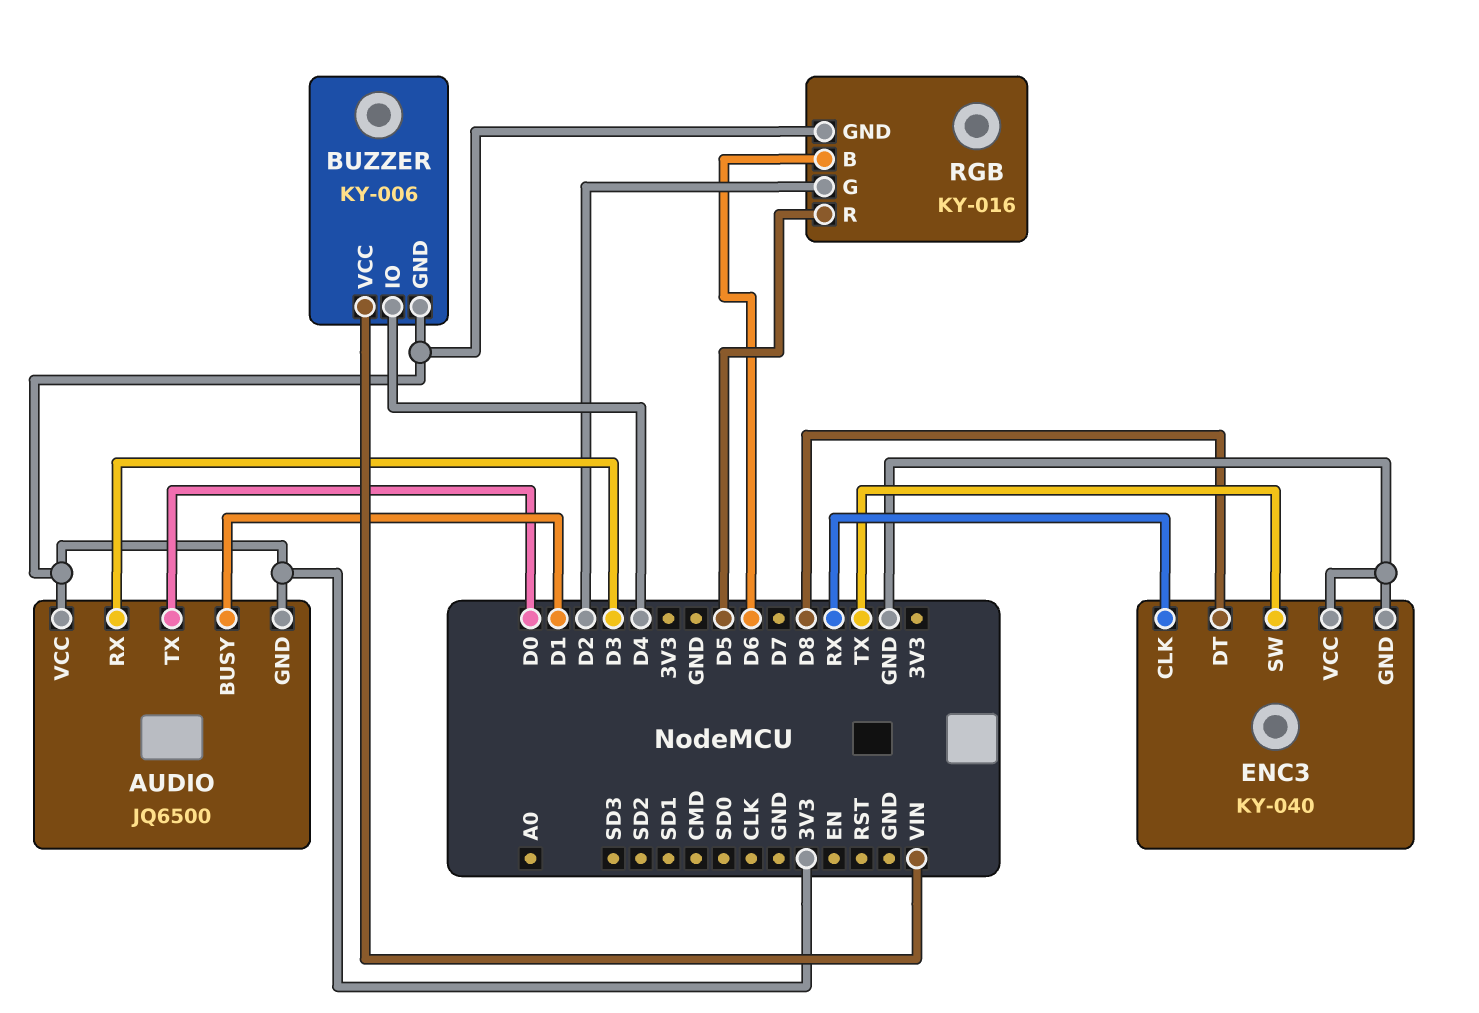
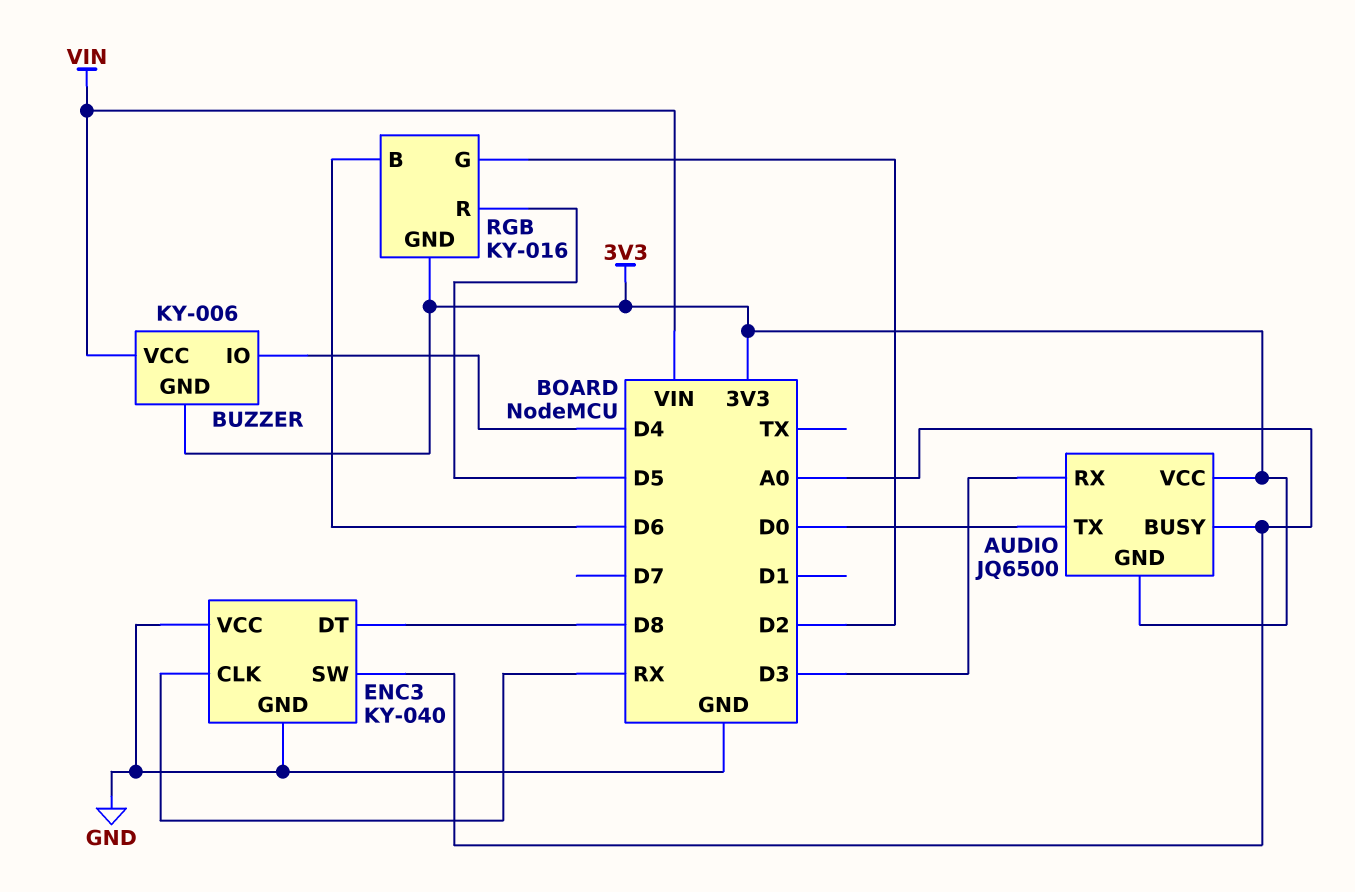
AUDIO pin BUSY: D1 -> A0
ENC3 pin SW: TX -> A0

